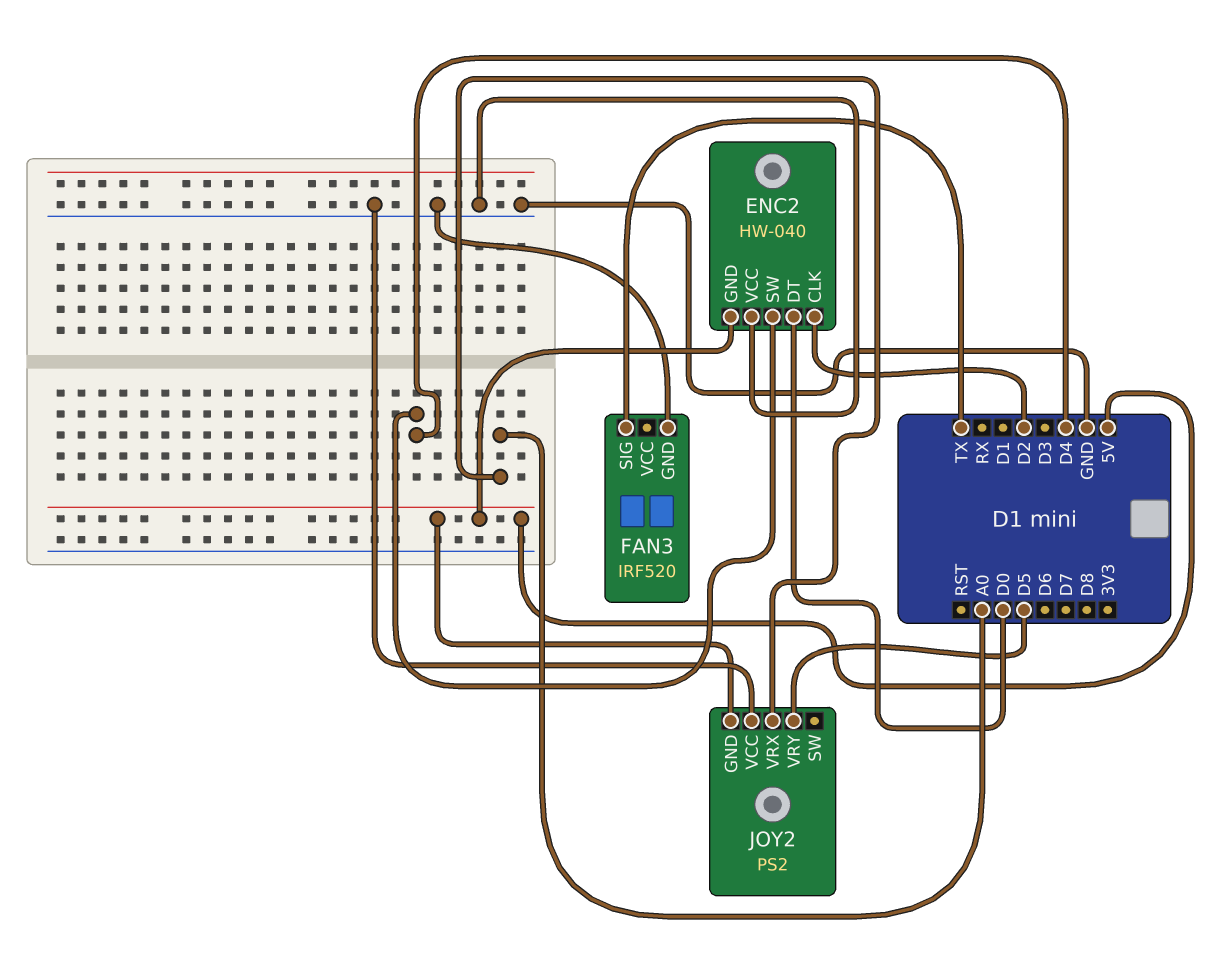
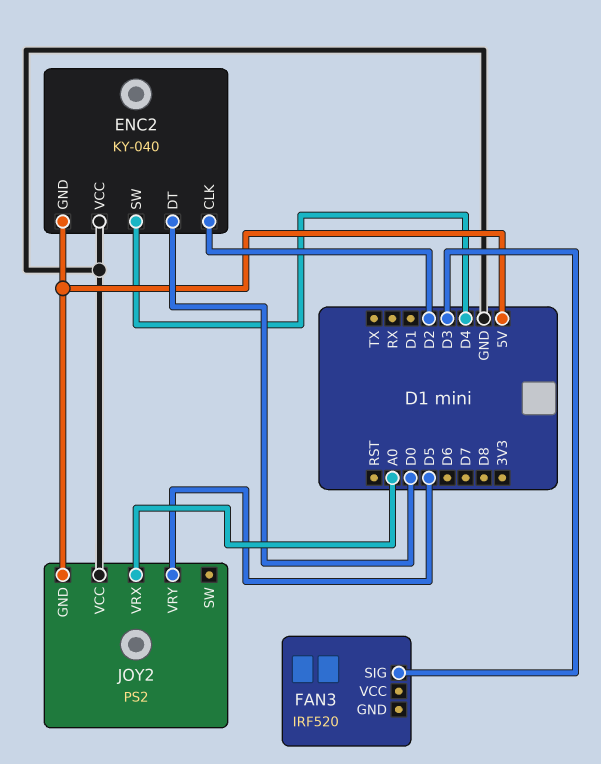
ENC2: HW-040 -> KY-040
FAN3 pin GND: GND -> none
FAN3 pin SIG: TX -> D3

